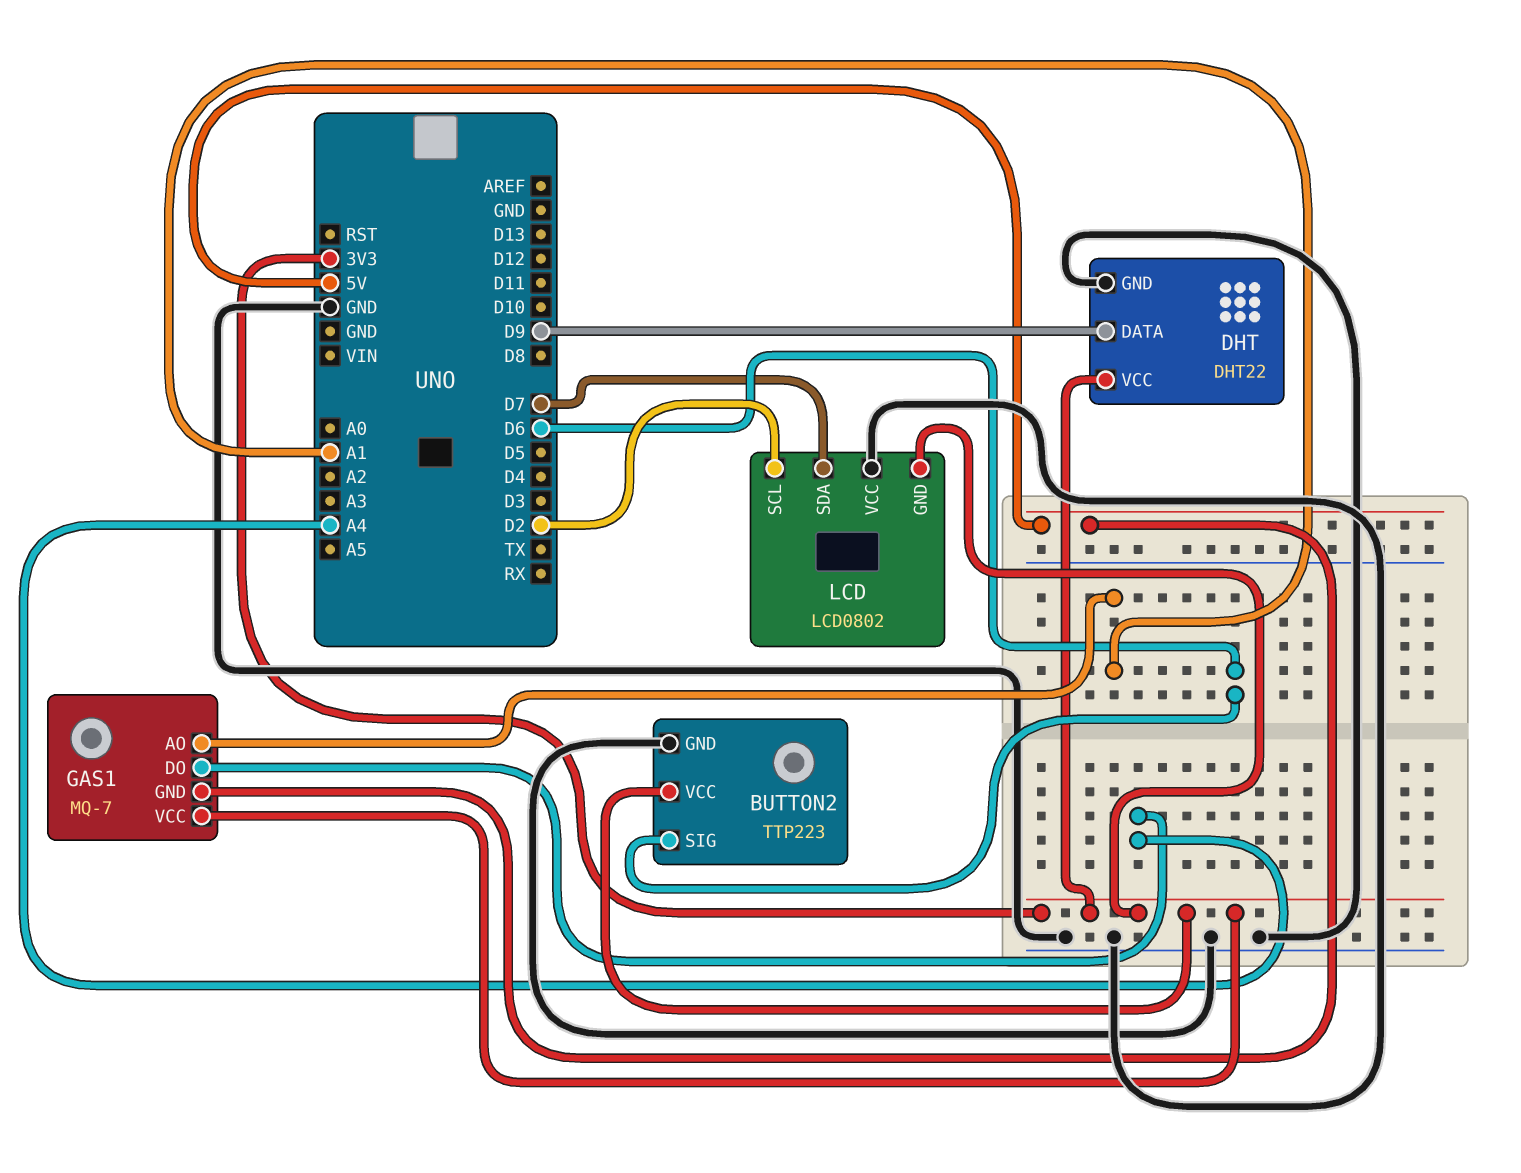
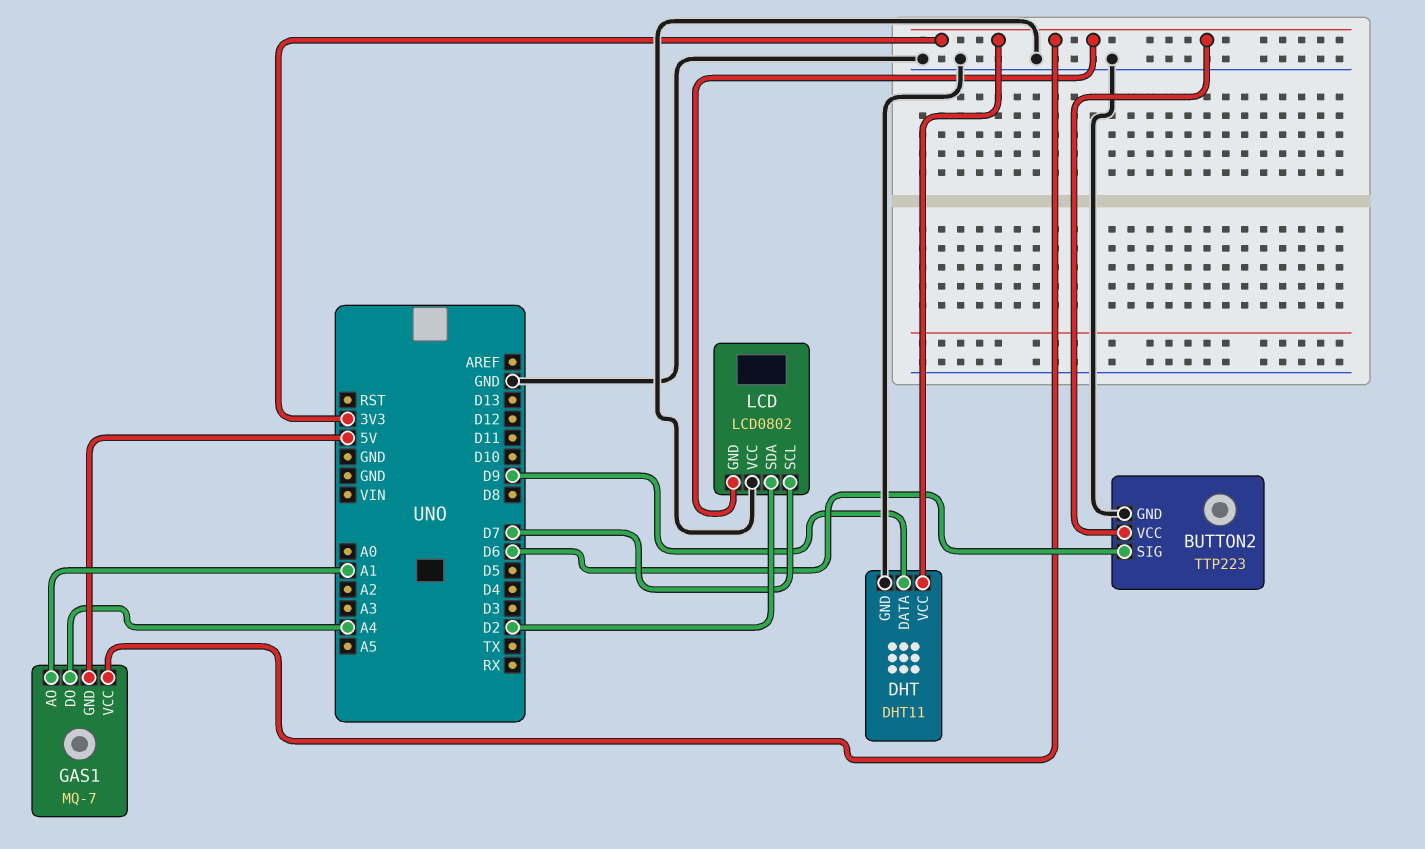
DHT: DHT22 -> DHT11
LCD pin SCL: D2 -> D7
LCD pin SDA: D7 -> D2

